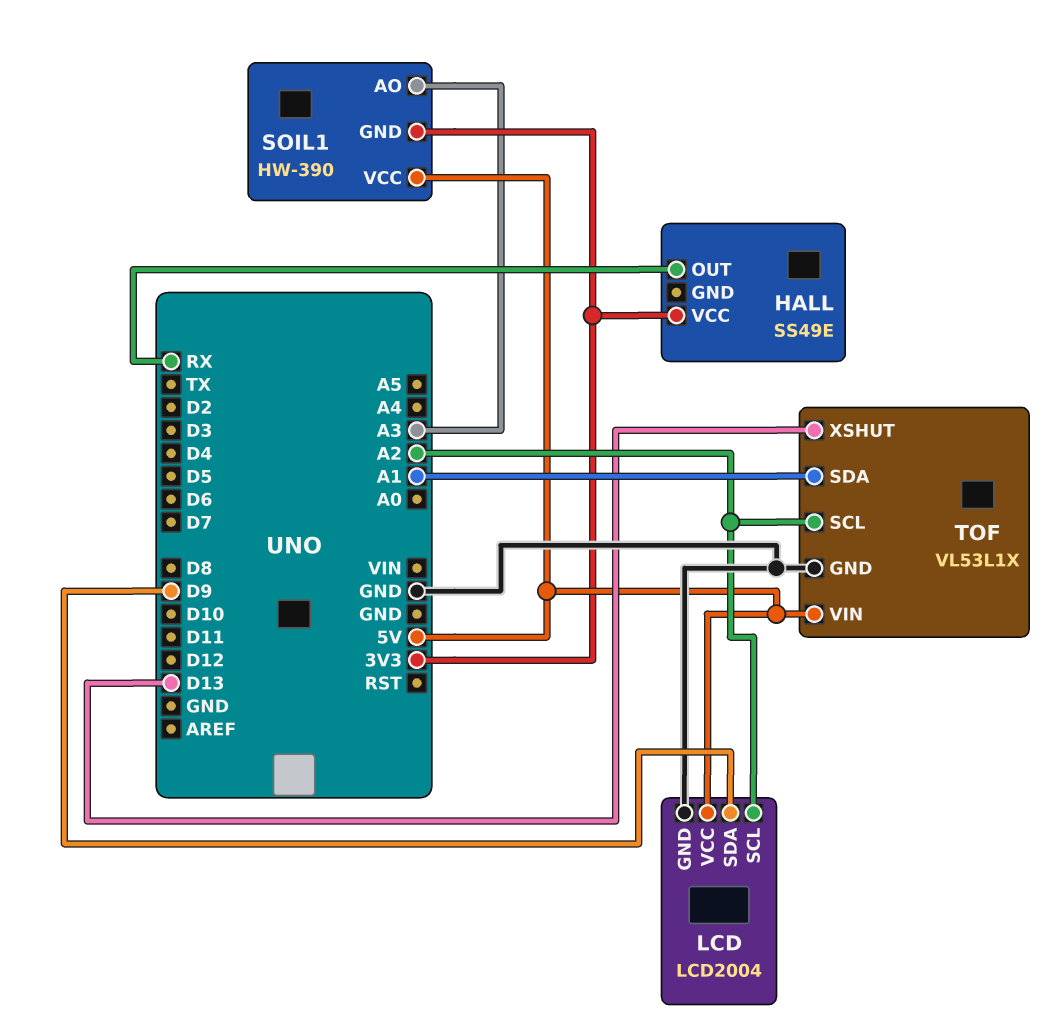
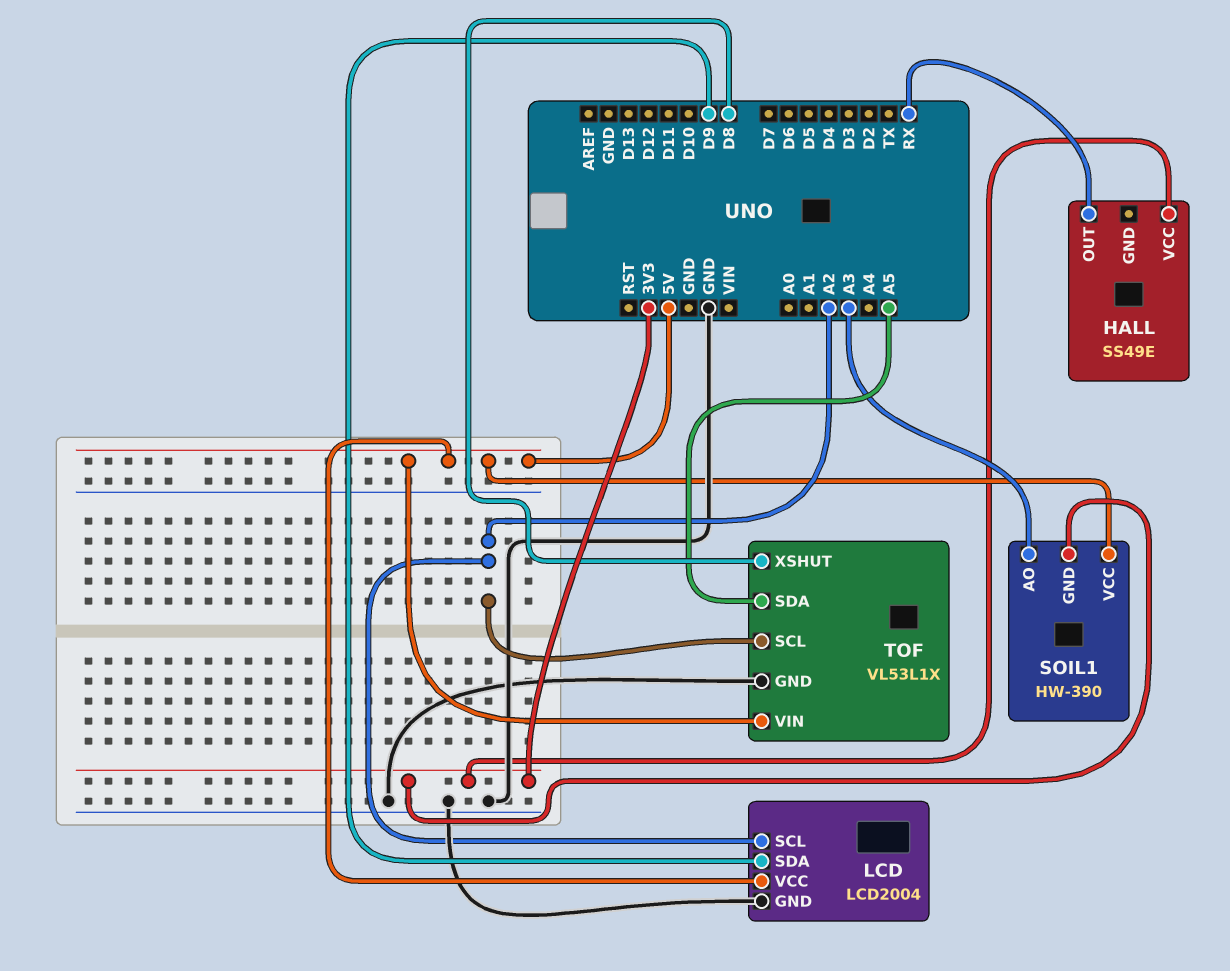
TOF pin SDA: A1 -> A5
TOF pin XSHUT: D13 -> D8

